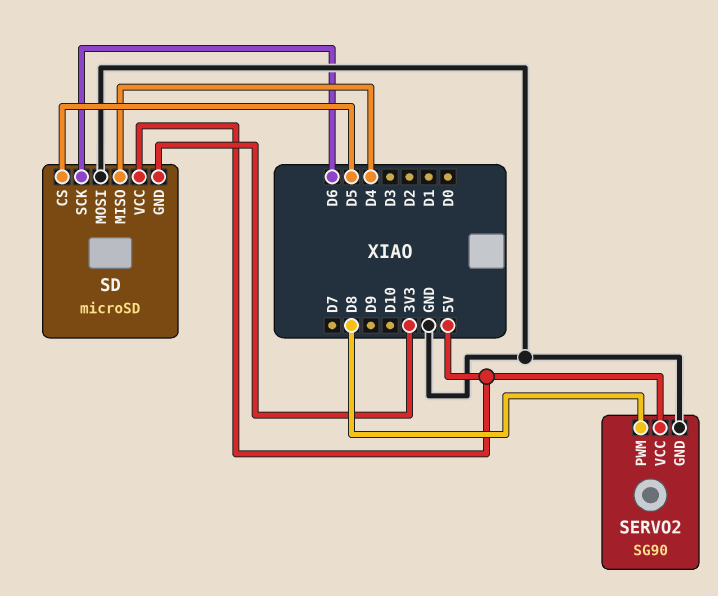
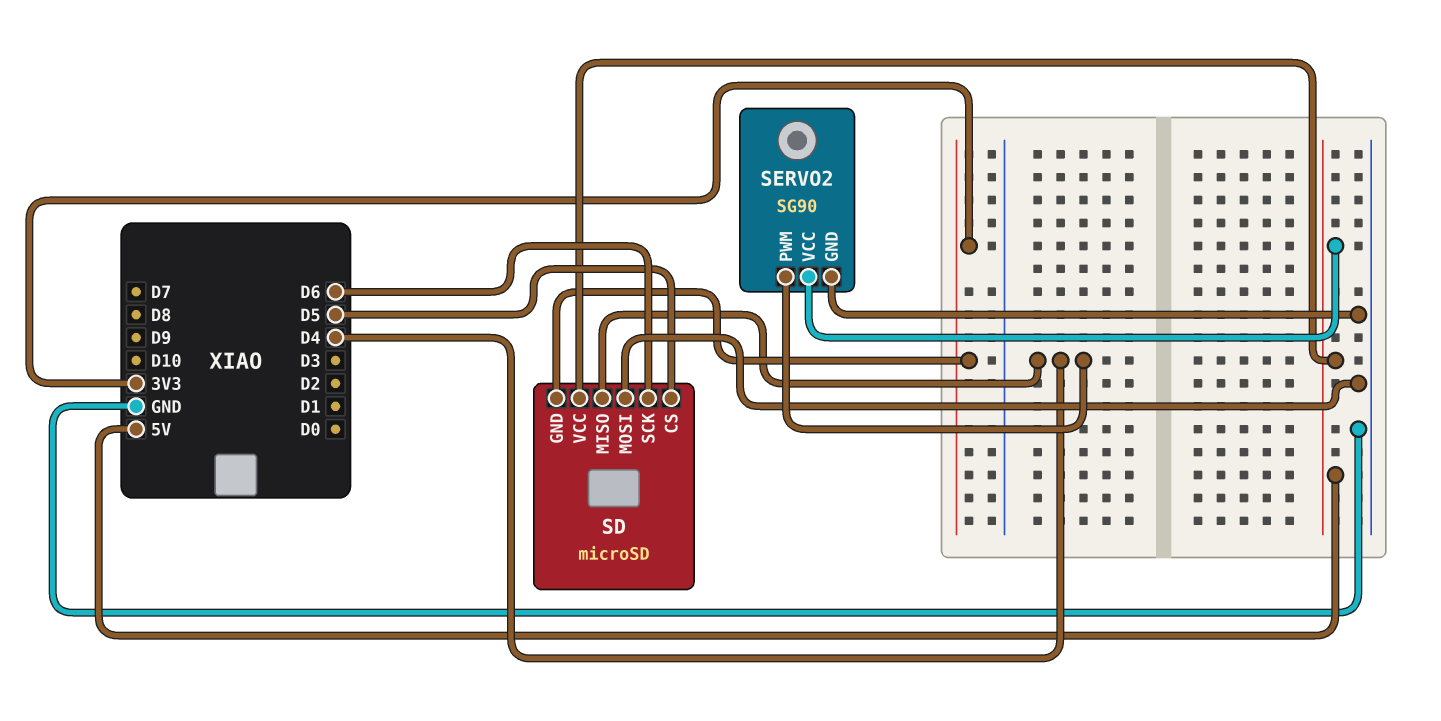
SERVO2 pin PWM: D8 -> D4

